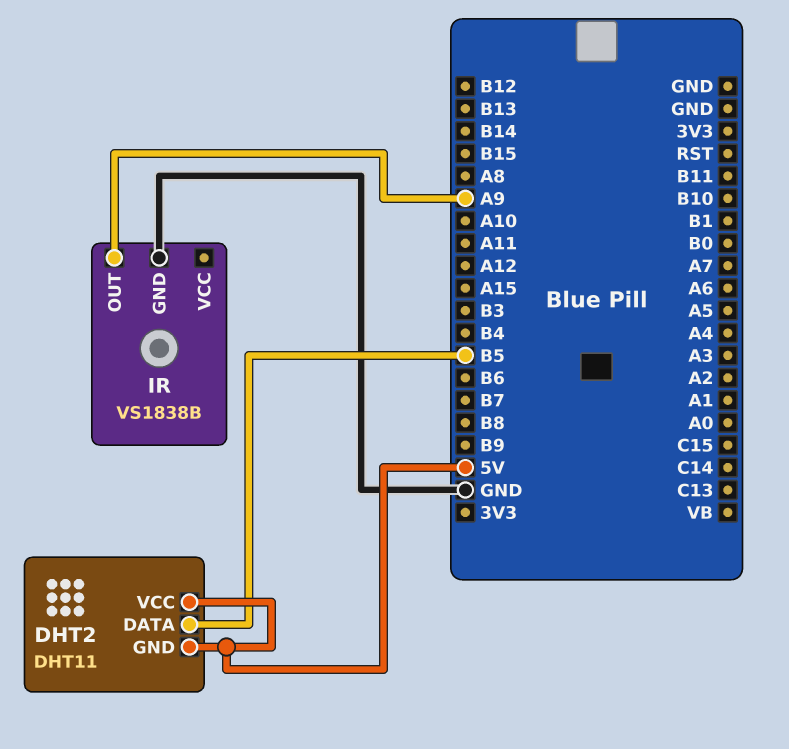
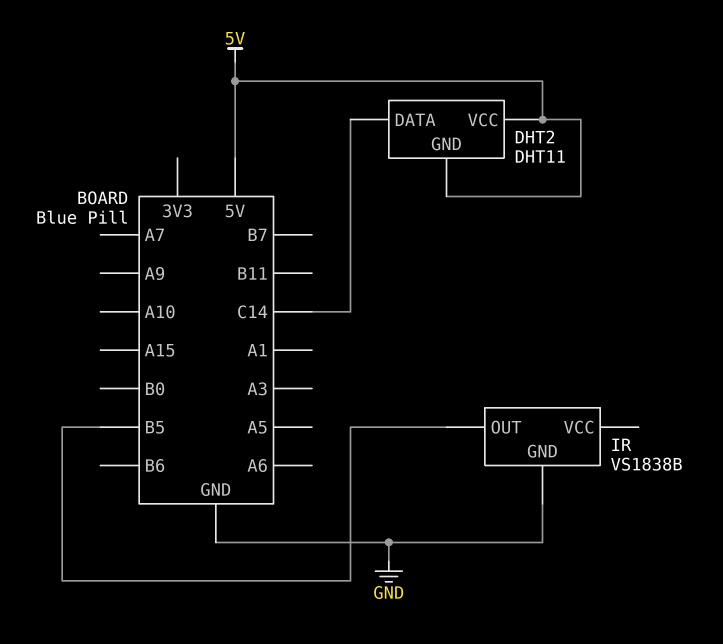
DHT2 pin DATA: B5 -> C14
IR pin OUT: A9 -> B5

